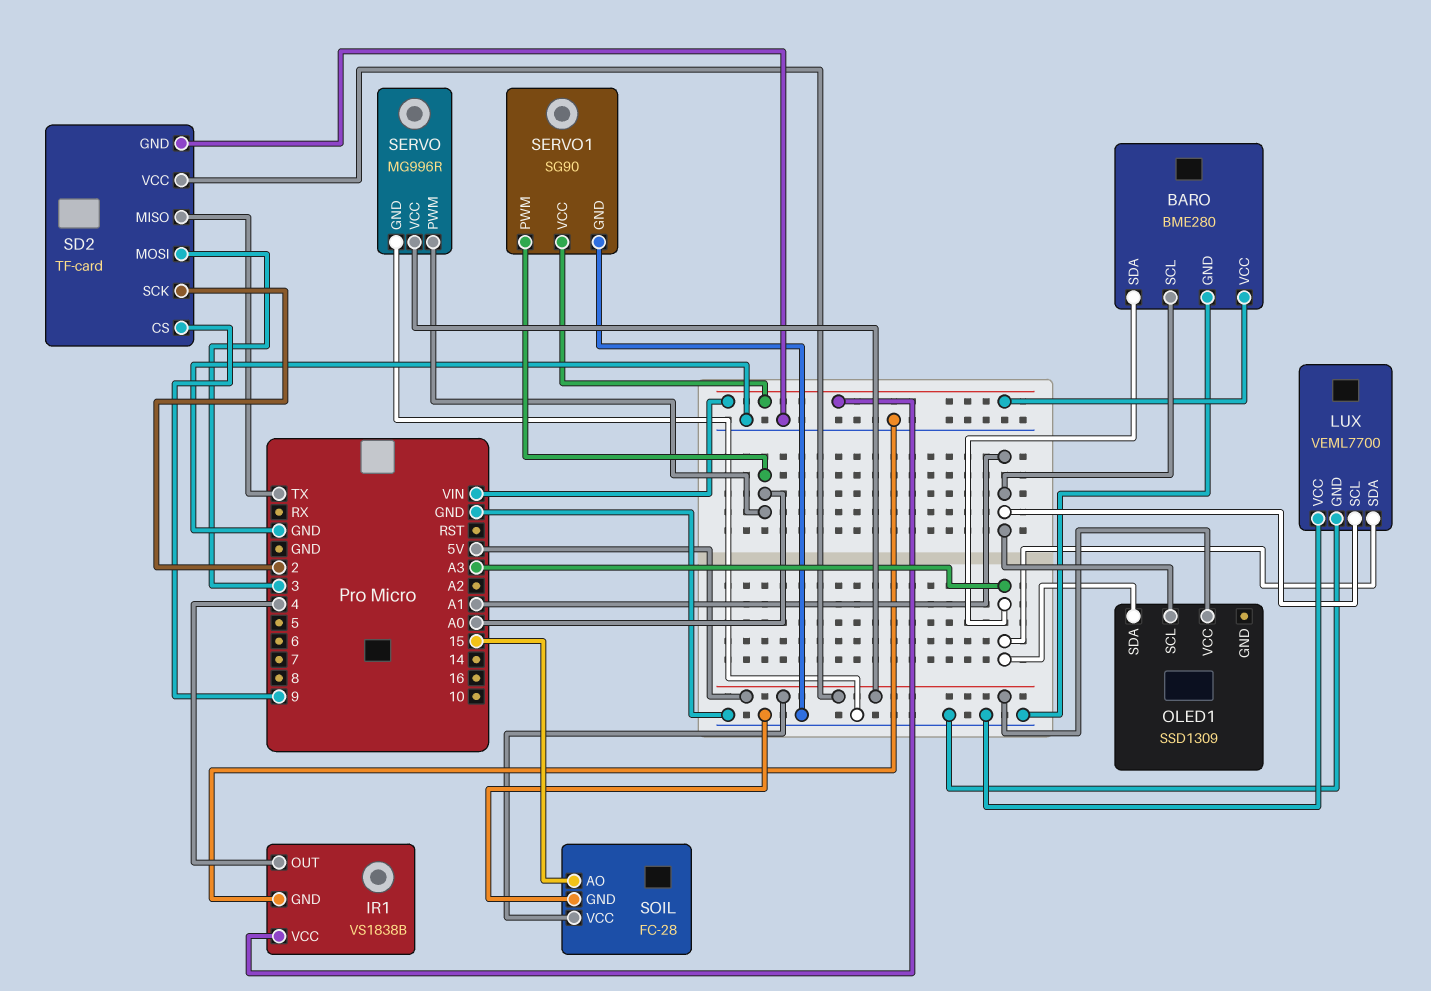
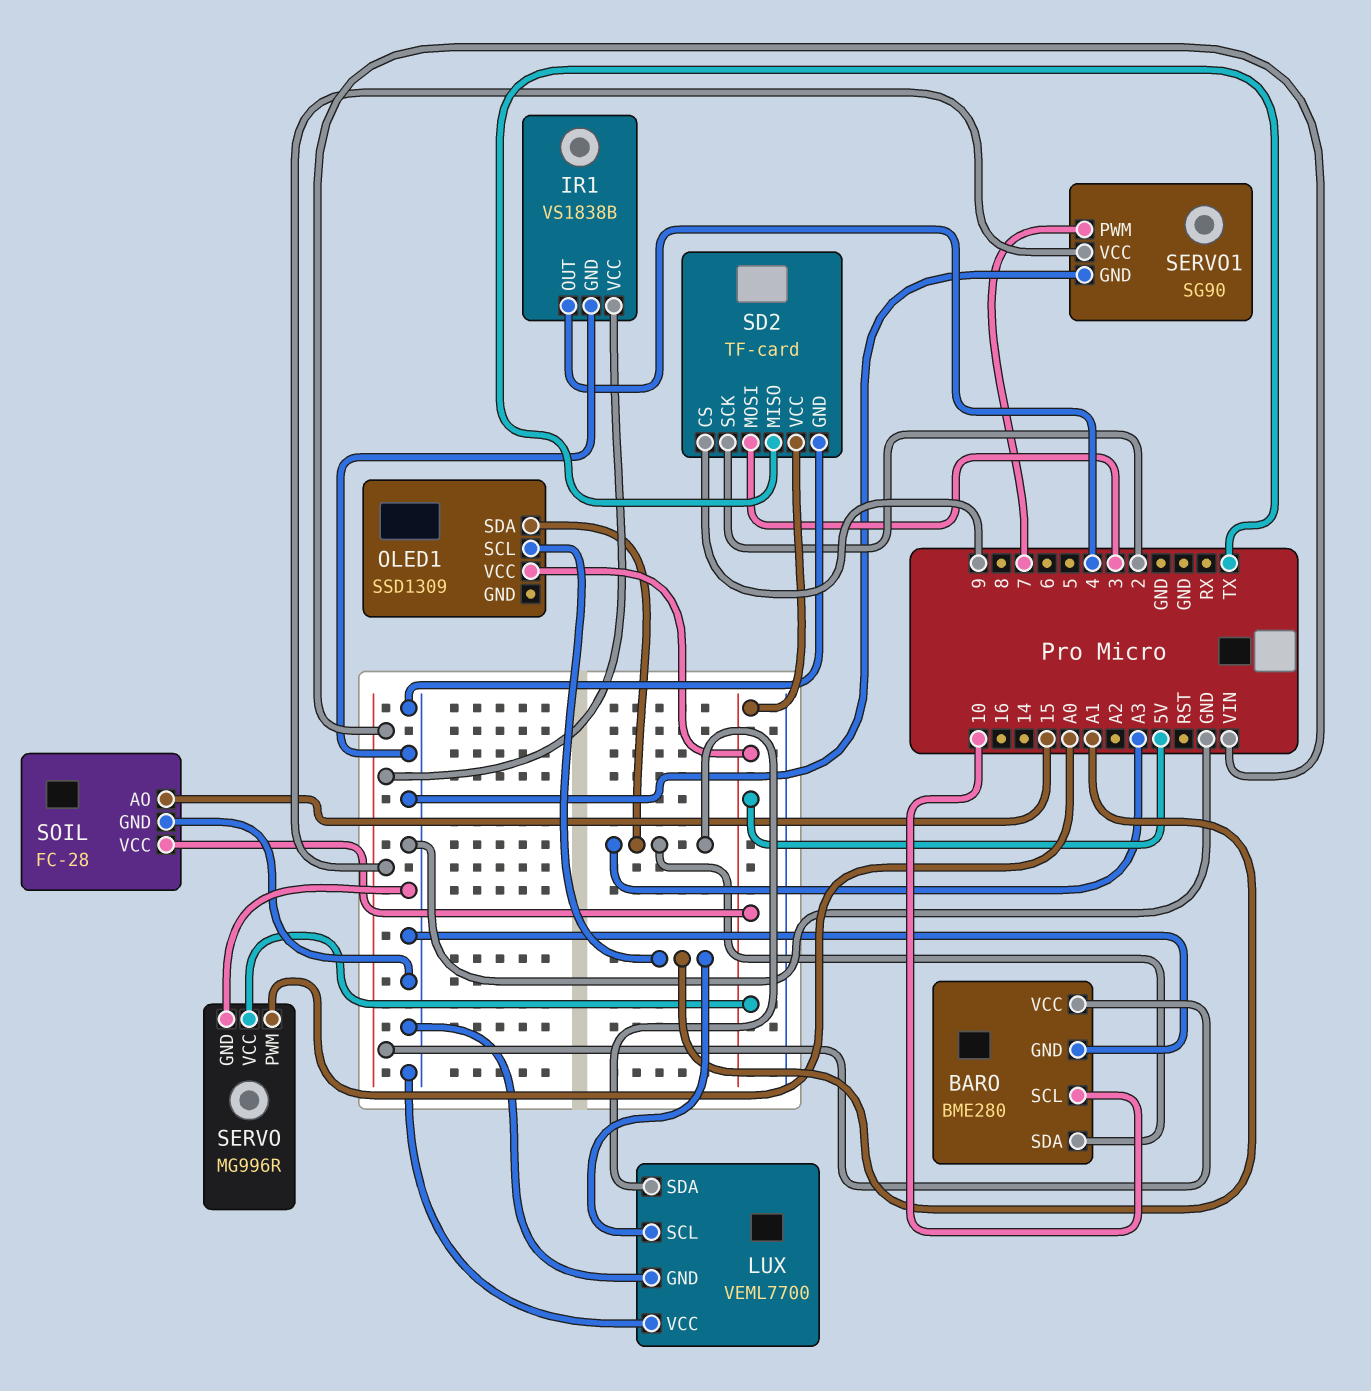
BARO pin SCL: A1 -> 10
SERVO1 pin PWM: A0 -> 7

